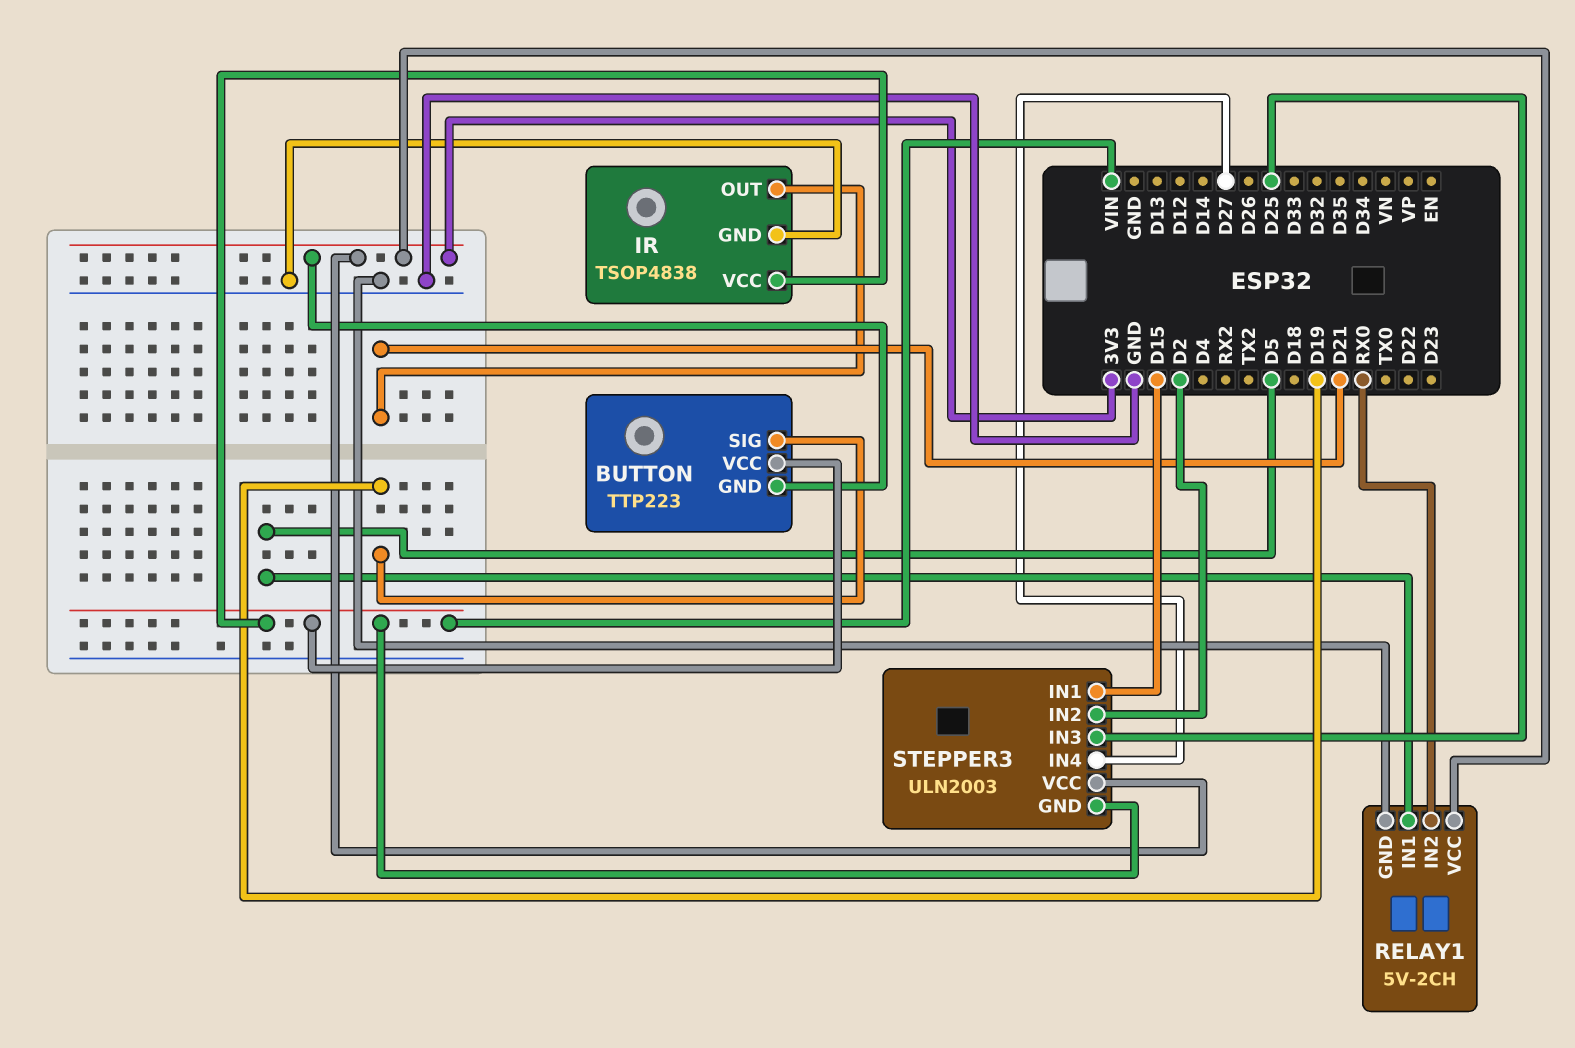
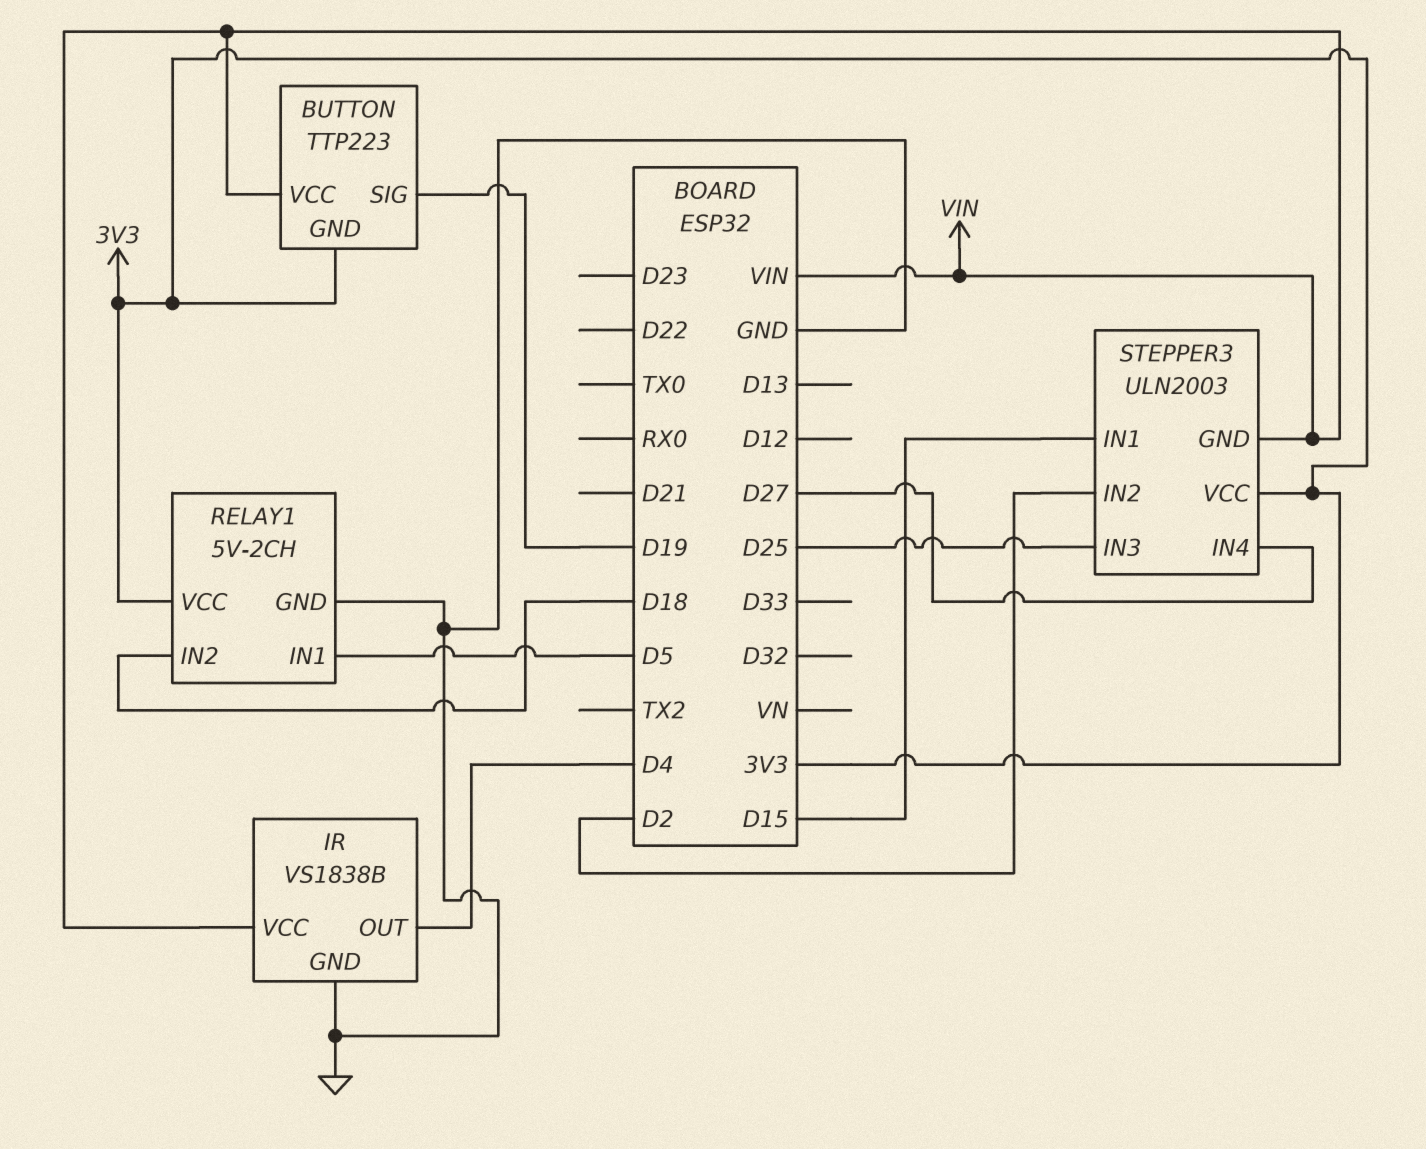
IR: TSOP4838 -> VS1838B
IR pin OUT: D21 -> D4
RELAY1 pin IN2: RX0 -> D18

